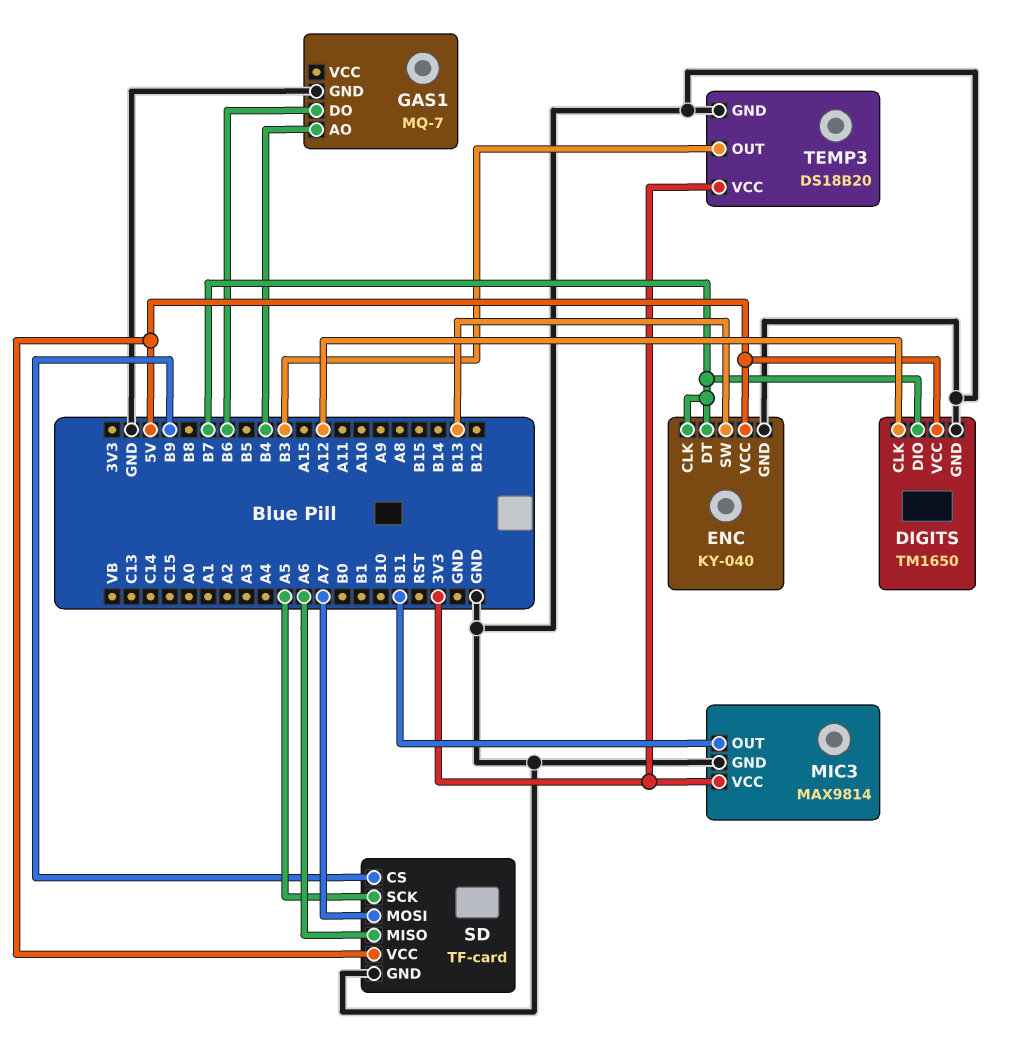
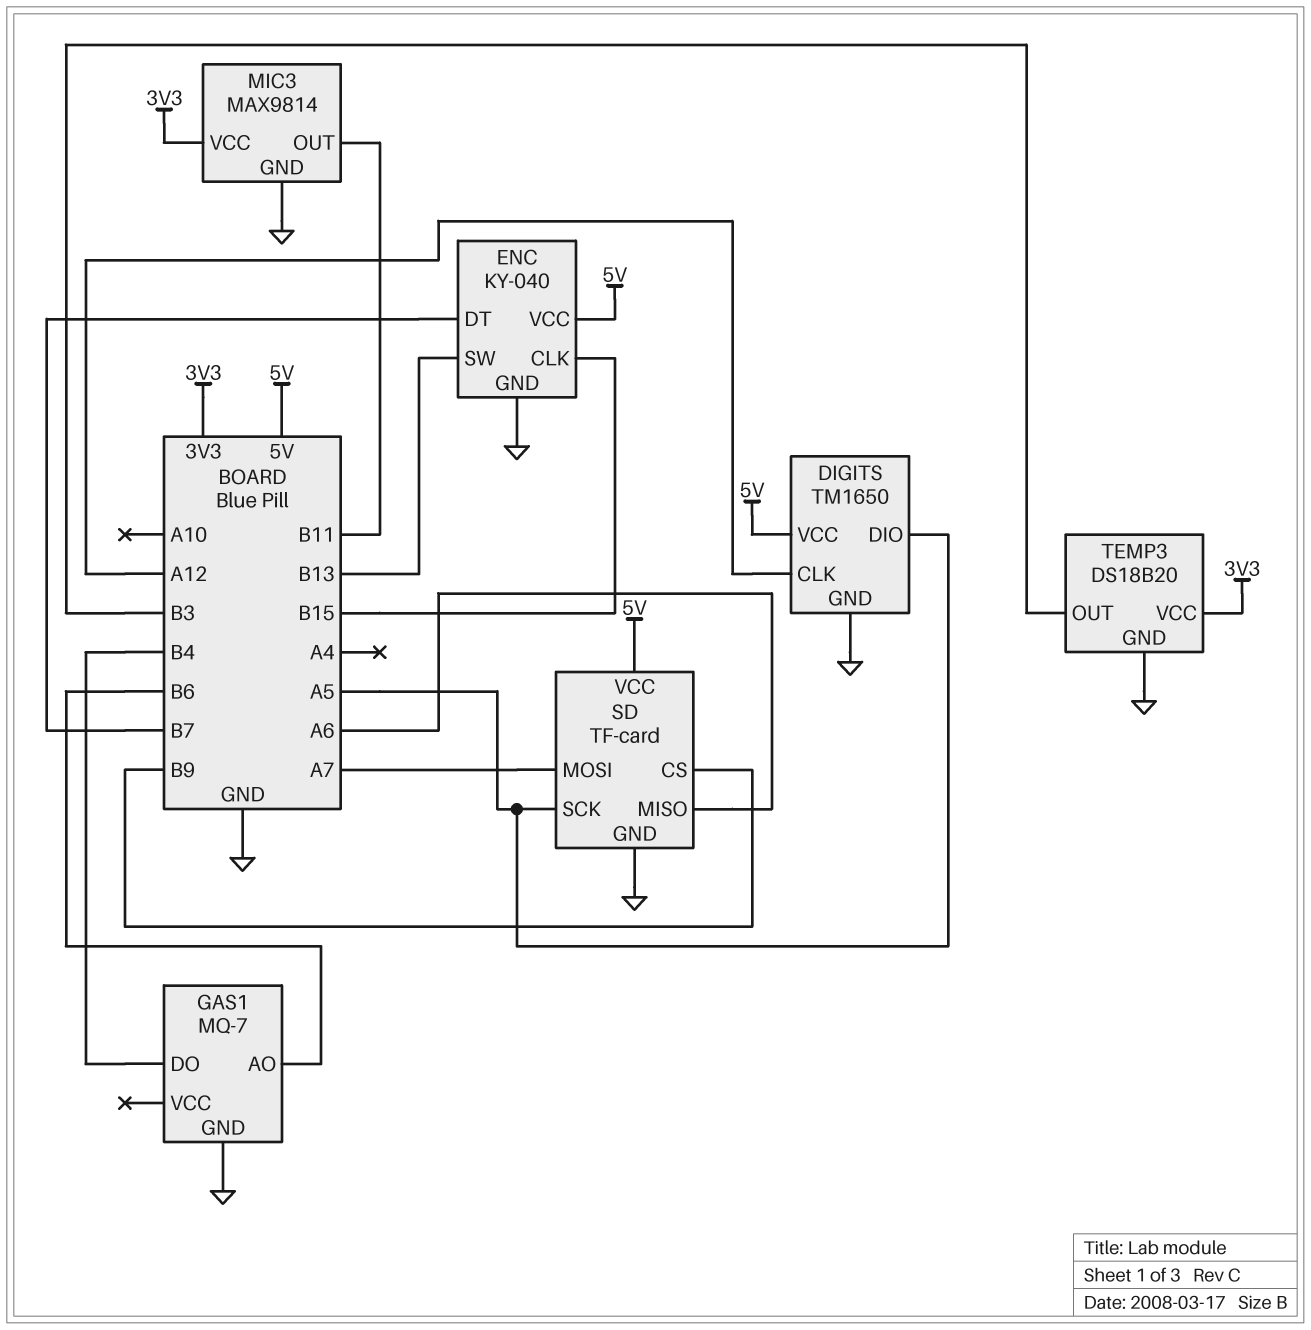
DIGITS pin DIO: B7 -> A5
ENC pin CLK: B7 -> B15
GAS1 pin AO: B4 -> B6
GAS1 pin DO: B6 -> B4

